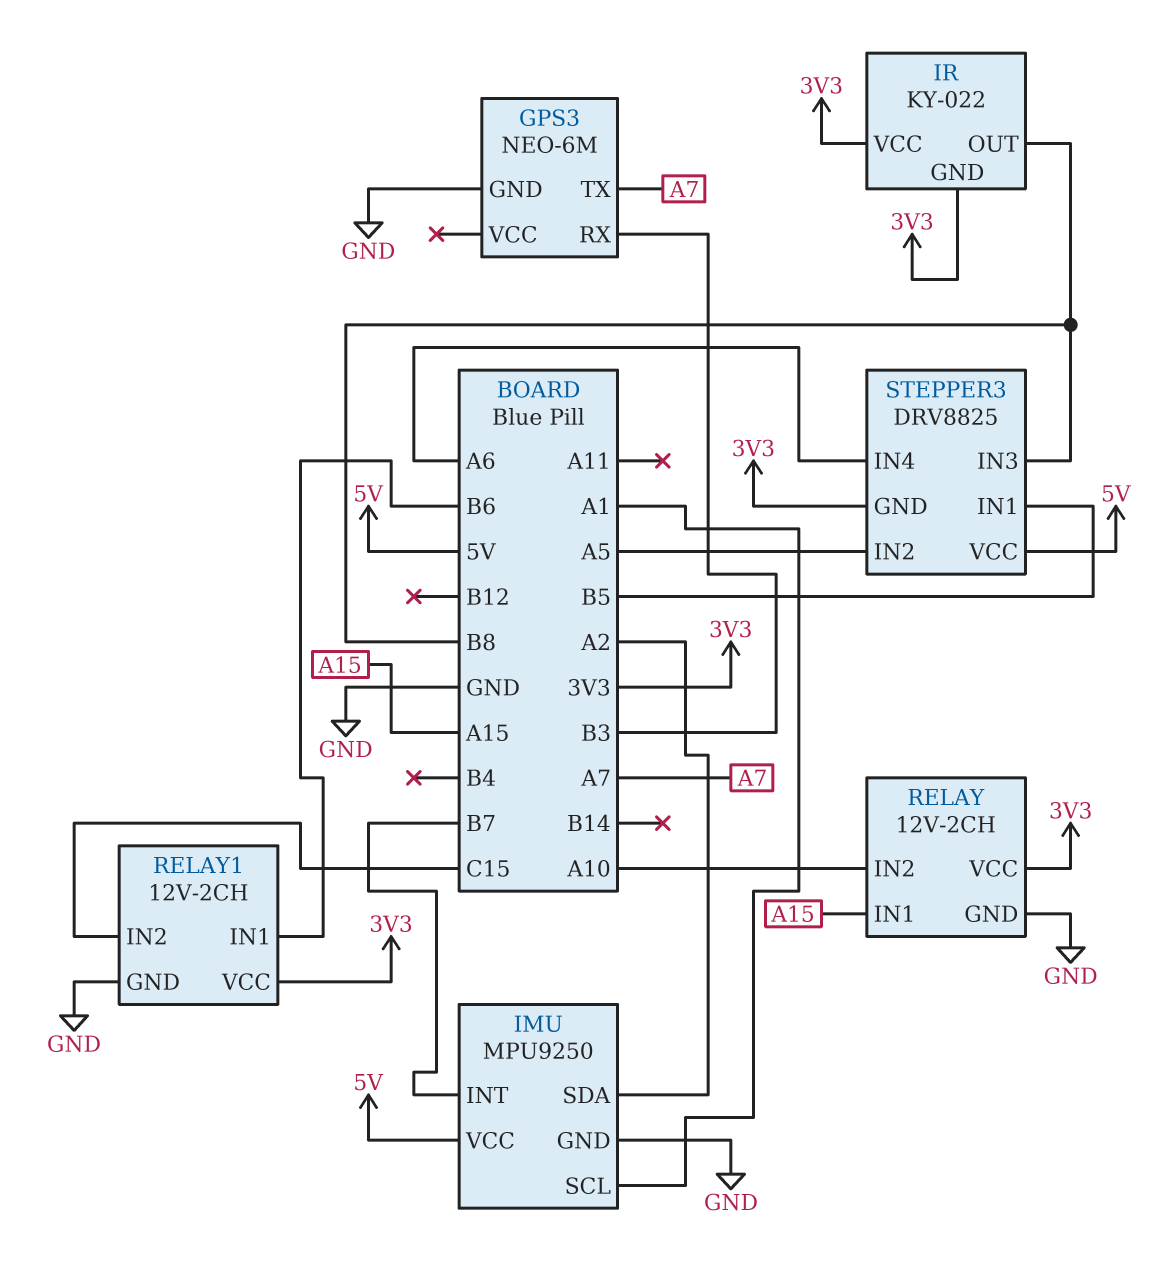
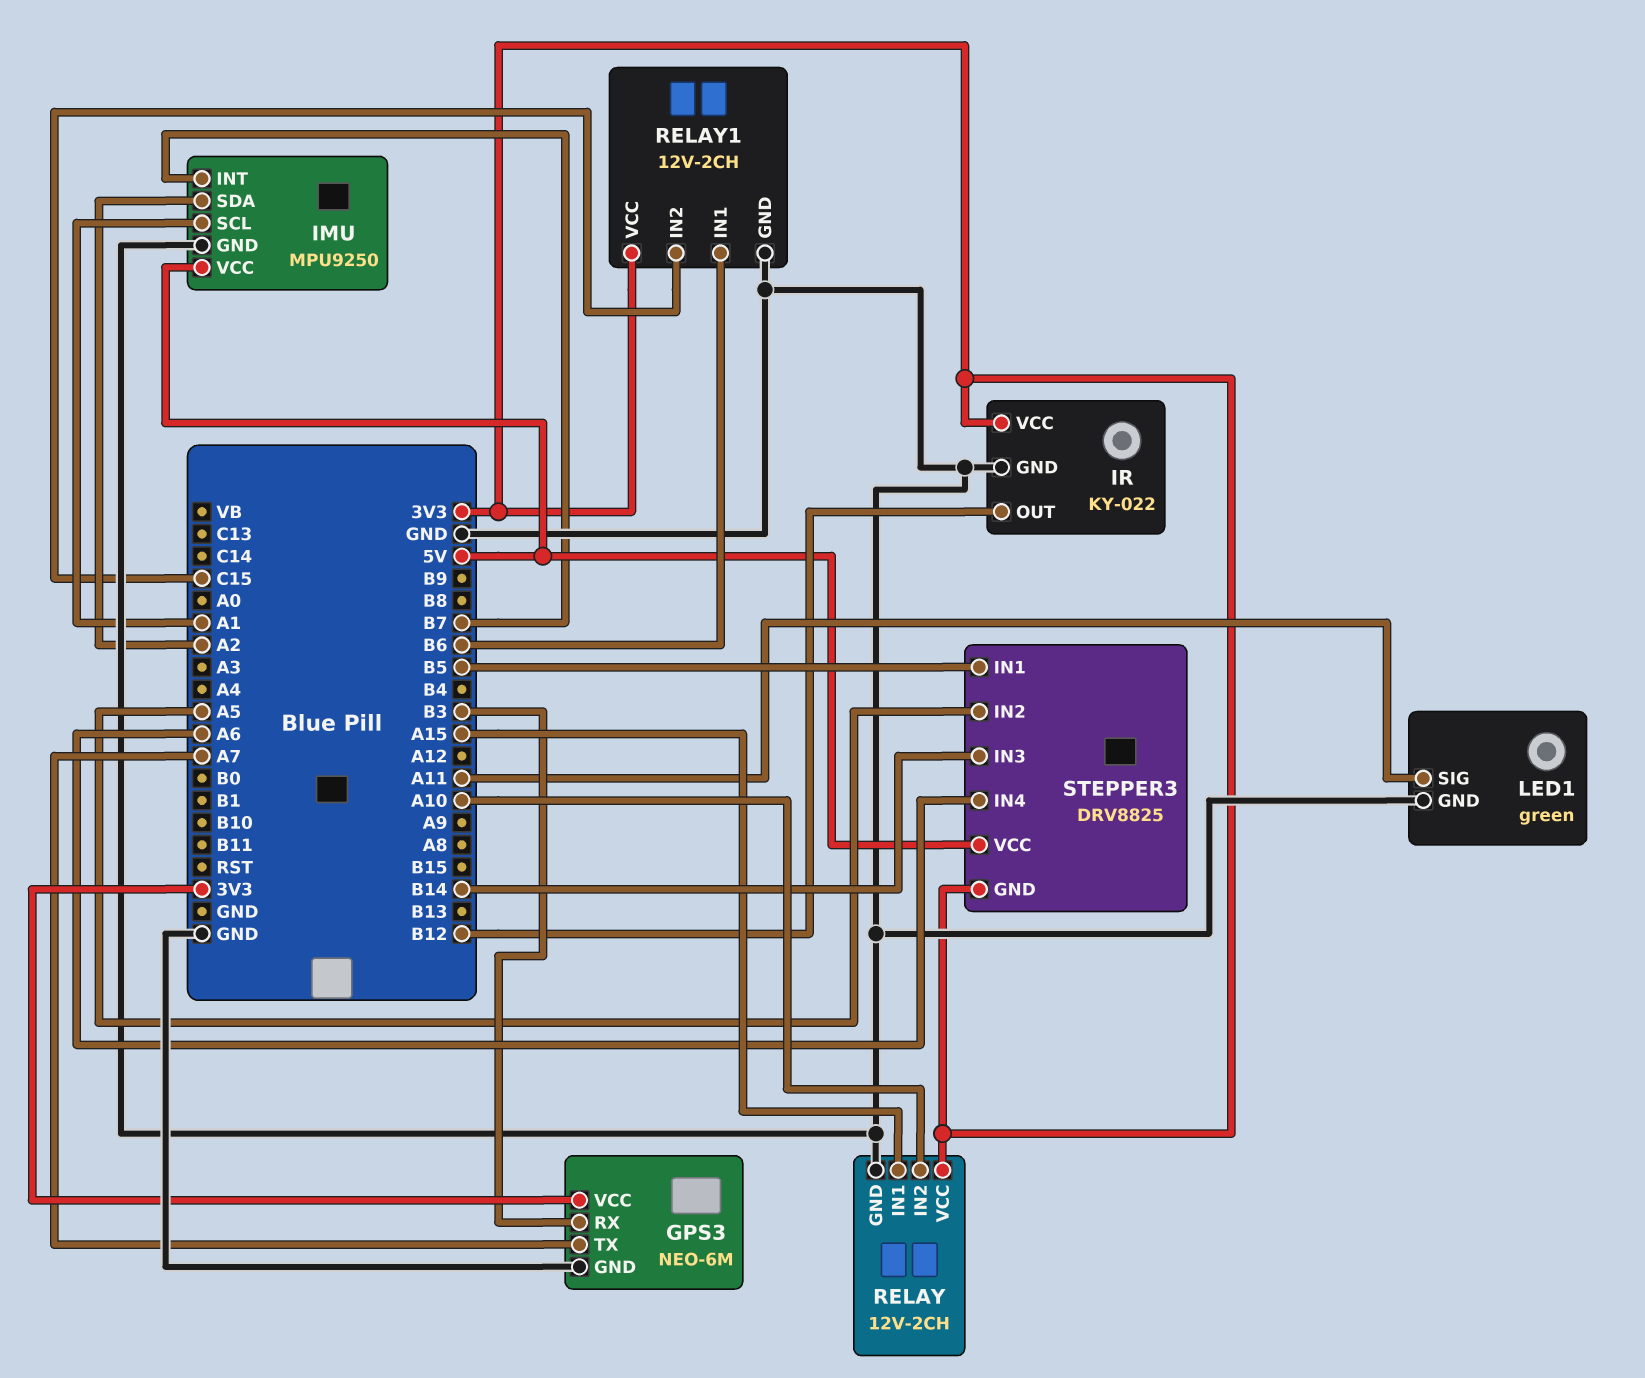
GPS3 pin VCC: none -> 3V3
IR pin GND: 3V3 -> GND
IR pin OUT: B8 -> B12
LED1: none -> green
LED1 pin GND: none -> GND
LED1 pin SIG: none -> A11
STEPPER3 pin IN3: B8 -> B14

